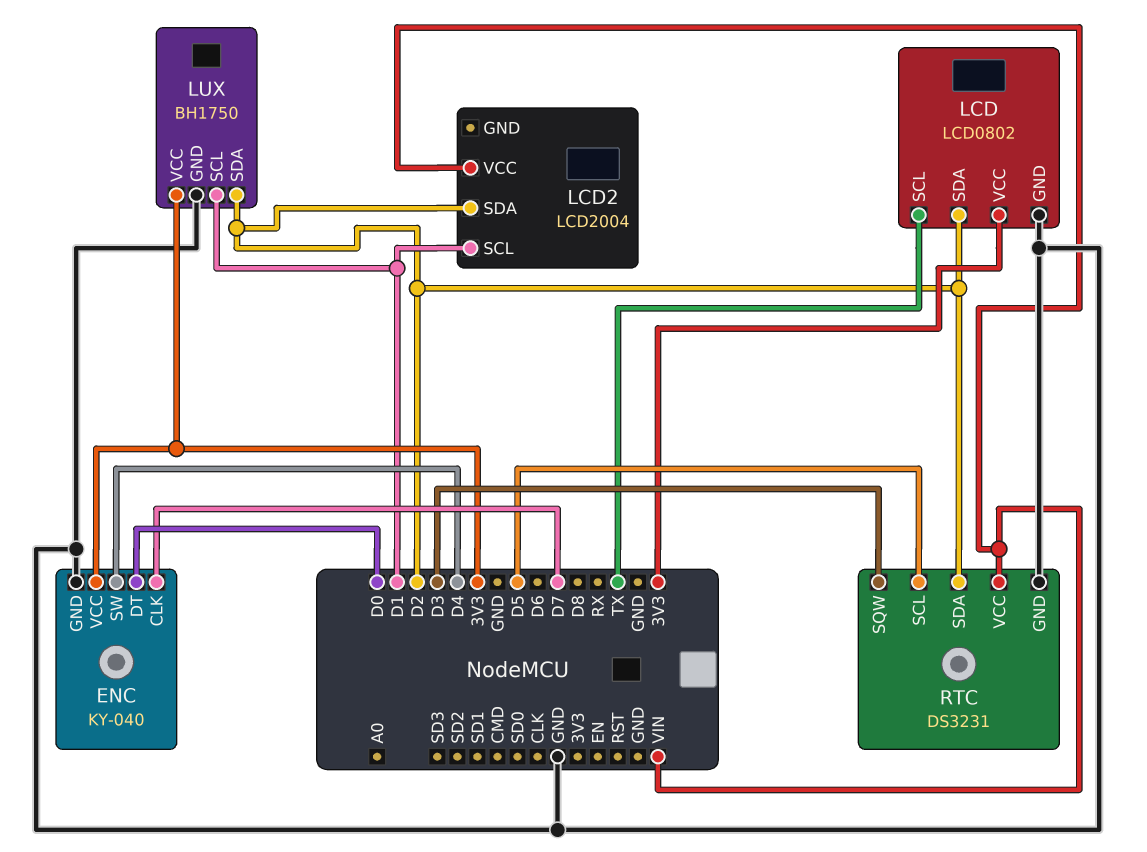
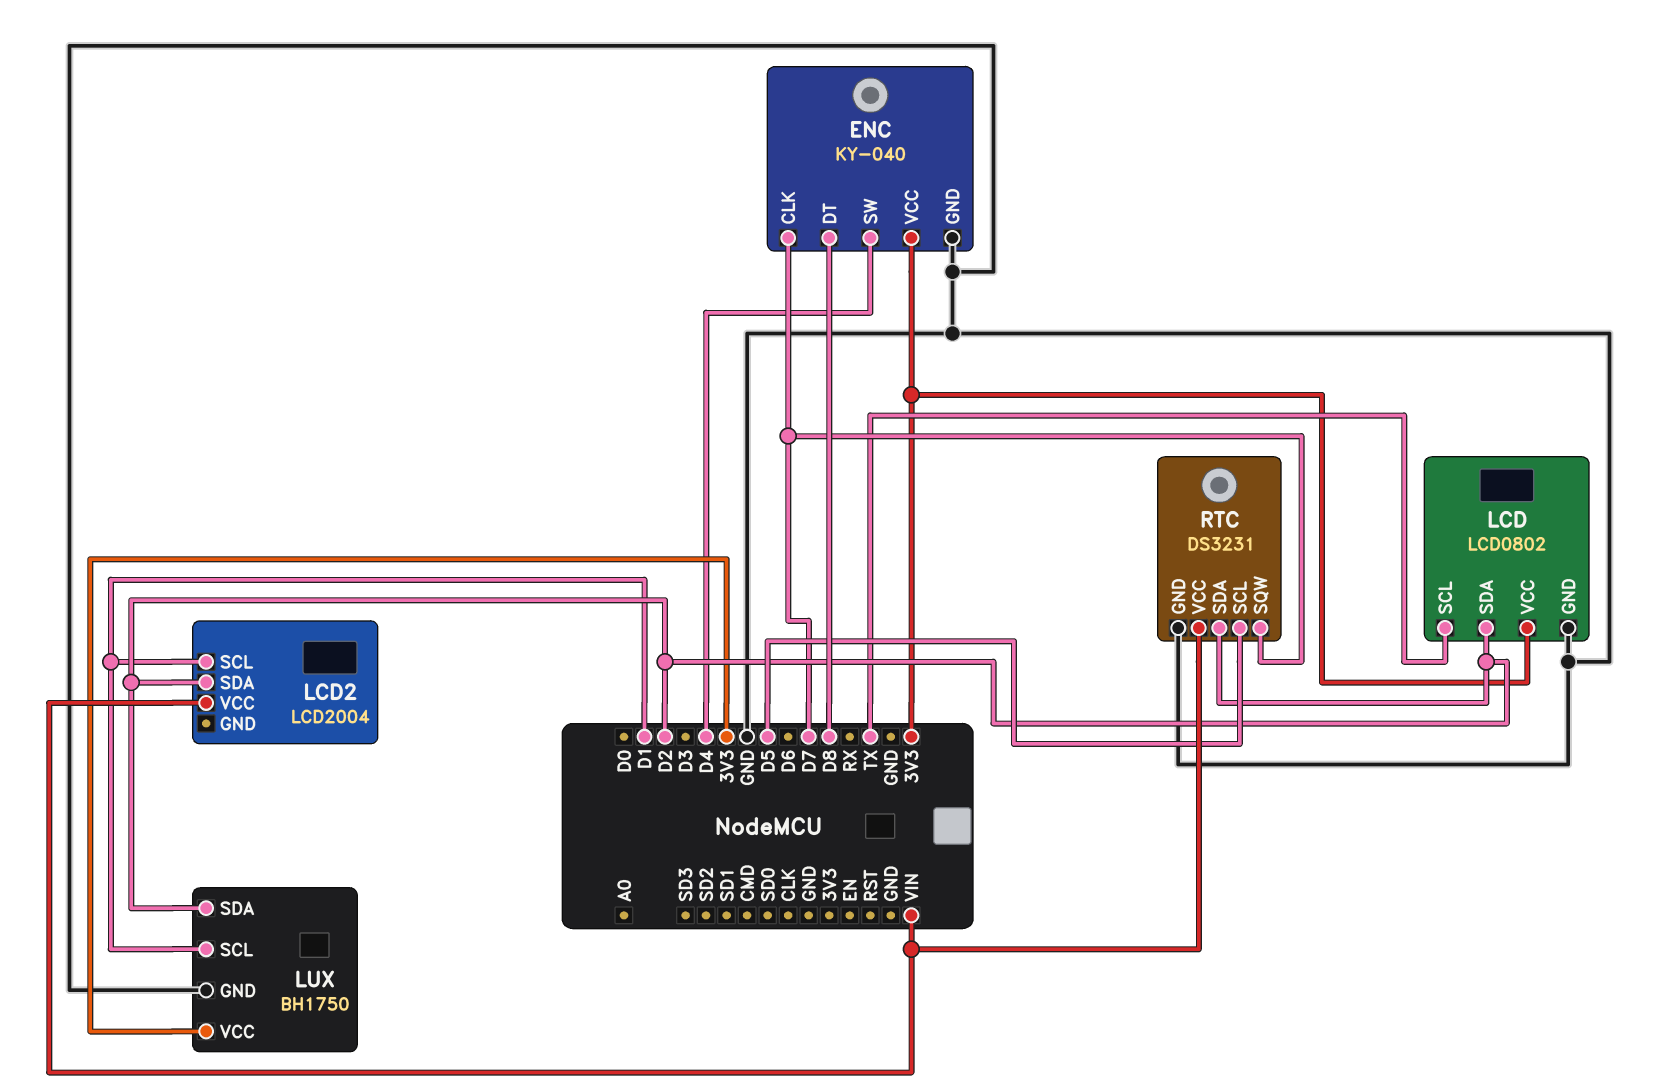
ENC pin DT: D0 -> D8
RTC pin SQW: D3 -> D7

